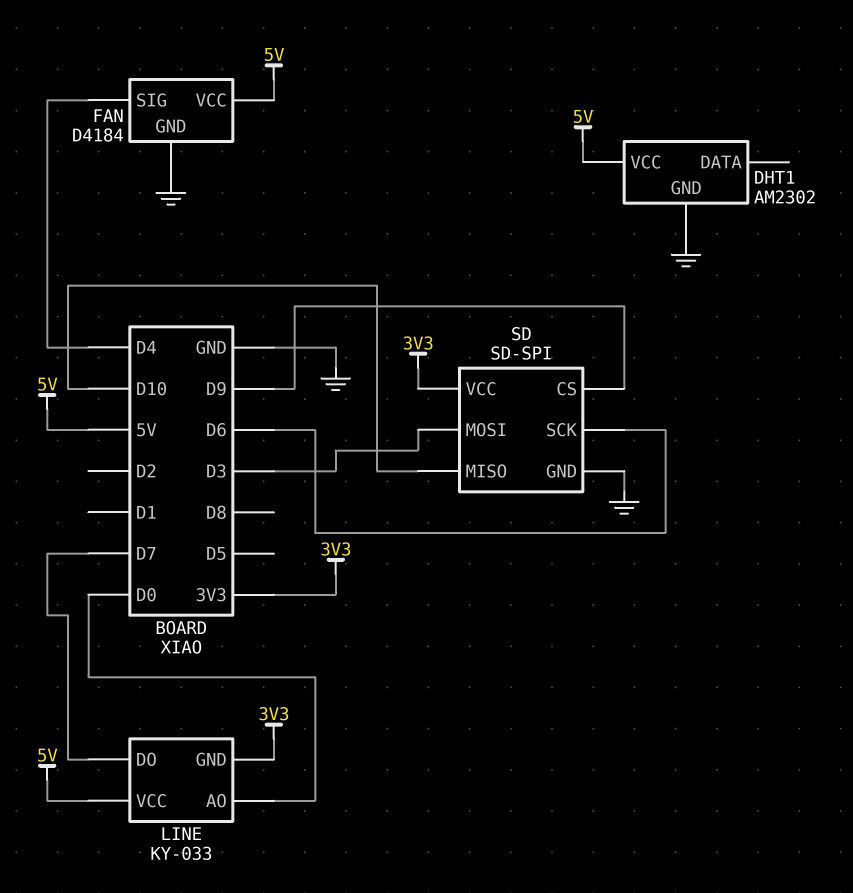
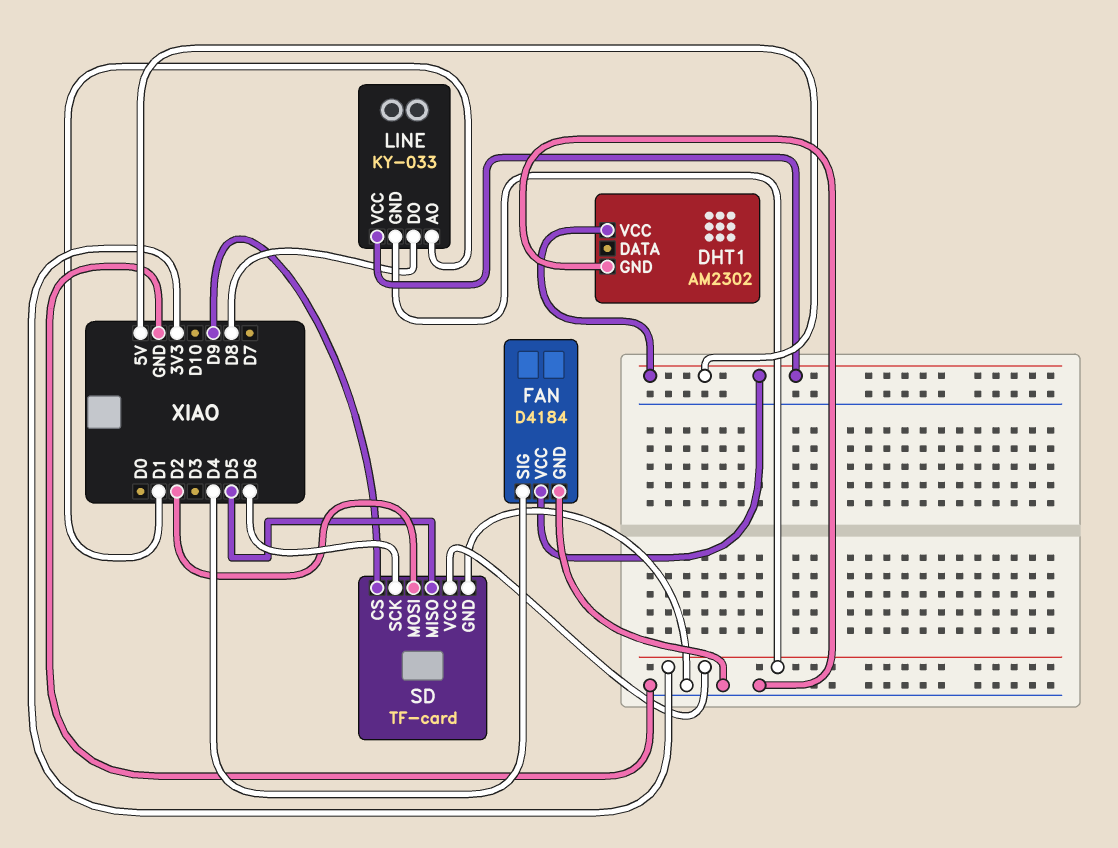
LINE pin AO: D0 -> D1
LINE pin DO: D7 -> D8
SD: SD-SPI -> TF-card
SD pin MISO: D10 -> D5
SD pin MOSI: D3 -> D2

